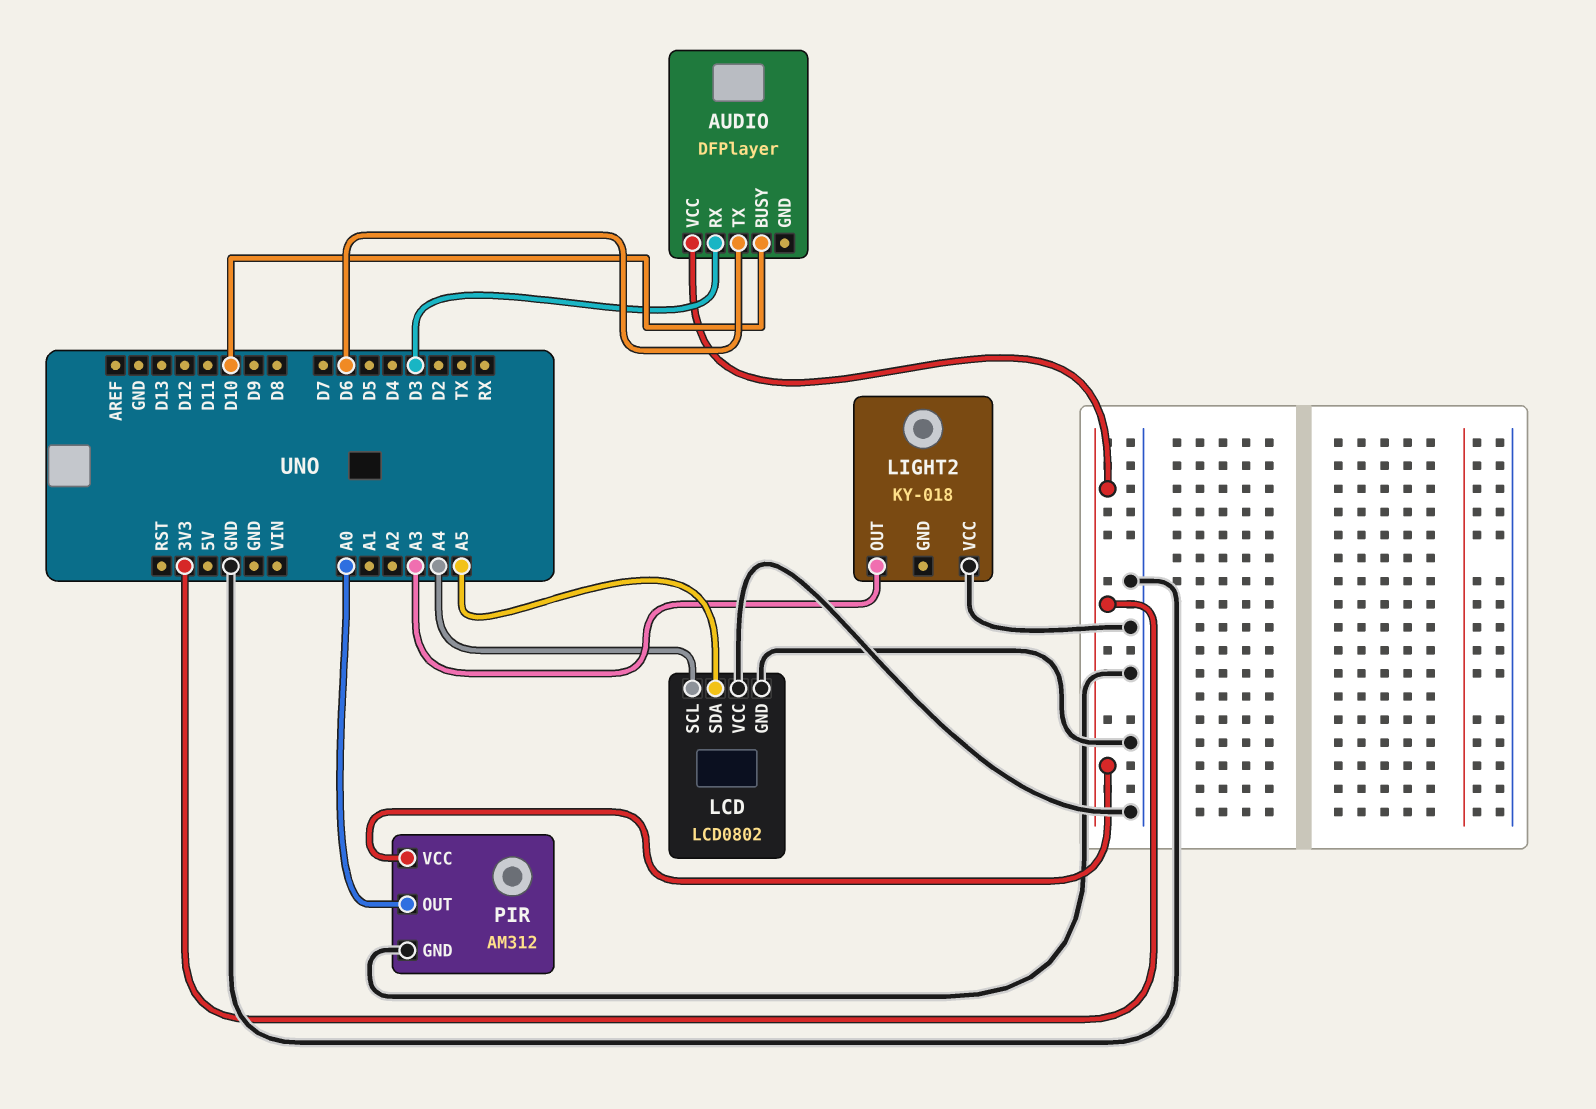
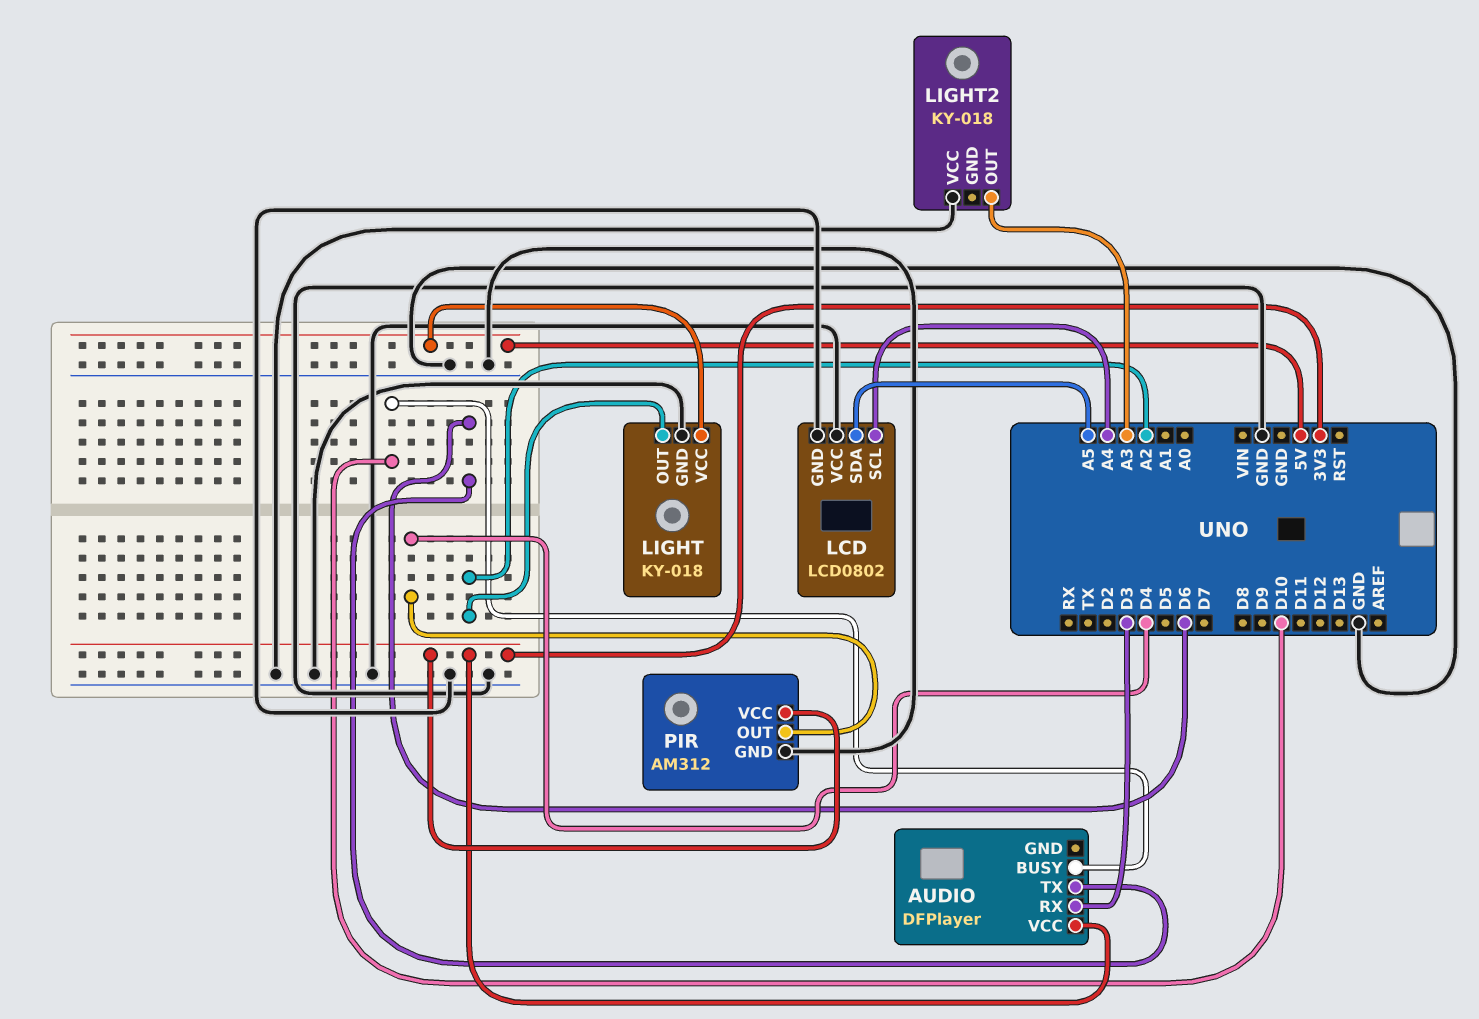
LIGHT: none -> KY-018
LIGHT pin GND: none -> GND
LIGHT pin OUT: none -> A2
LIGHT pin VCC: none -> 5V
PIR pin OUT: A0 -> D4

